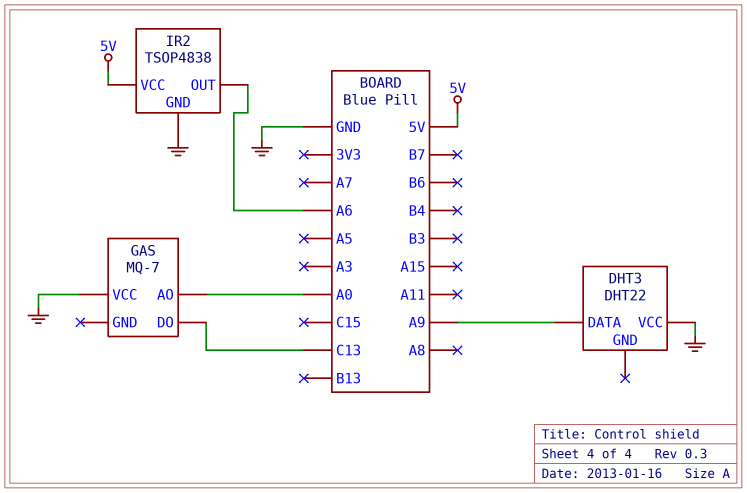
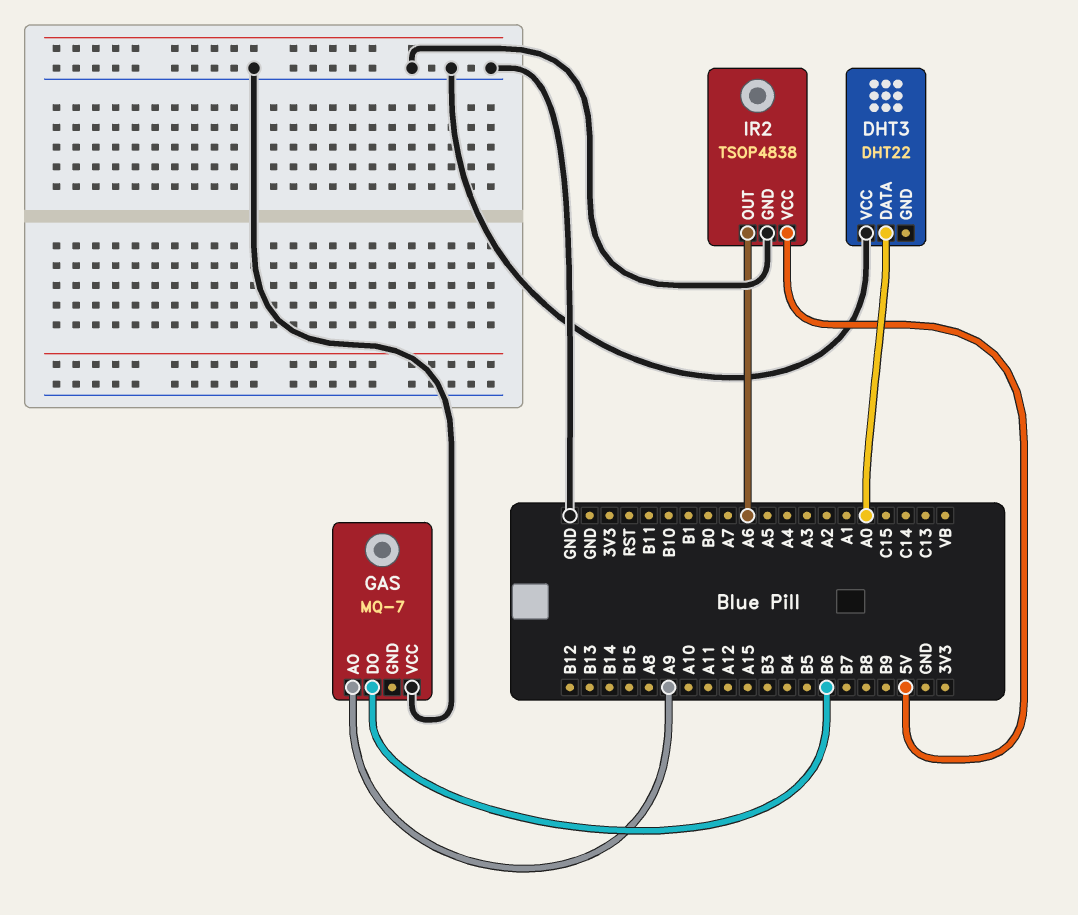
DHT3 pin DATA: A9 -> A0
GAS pin AO: A0 -> A9
GAS pin DO: C13 -> B6

